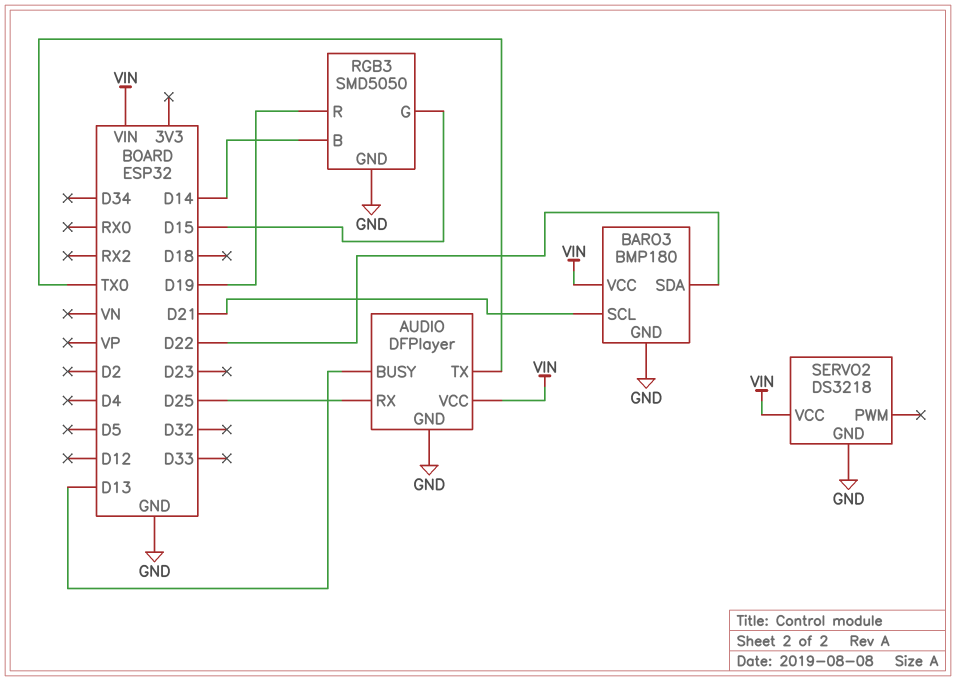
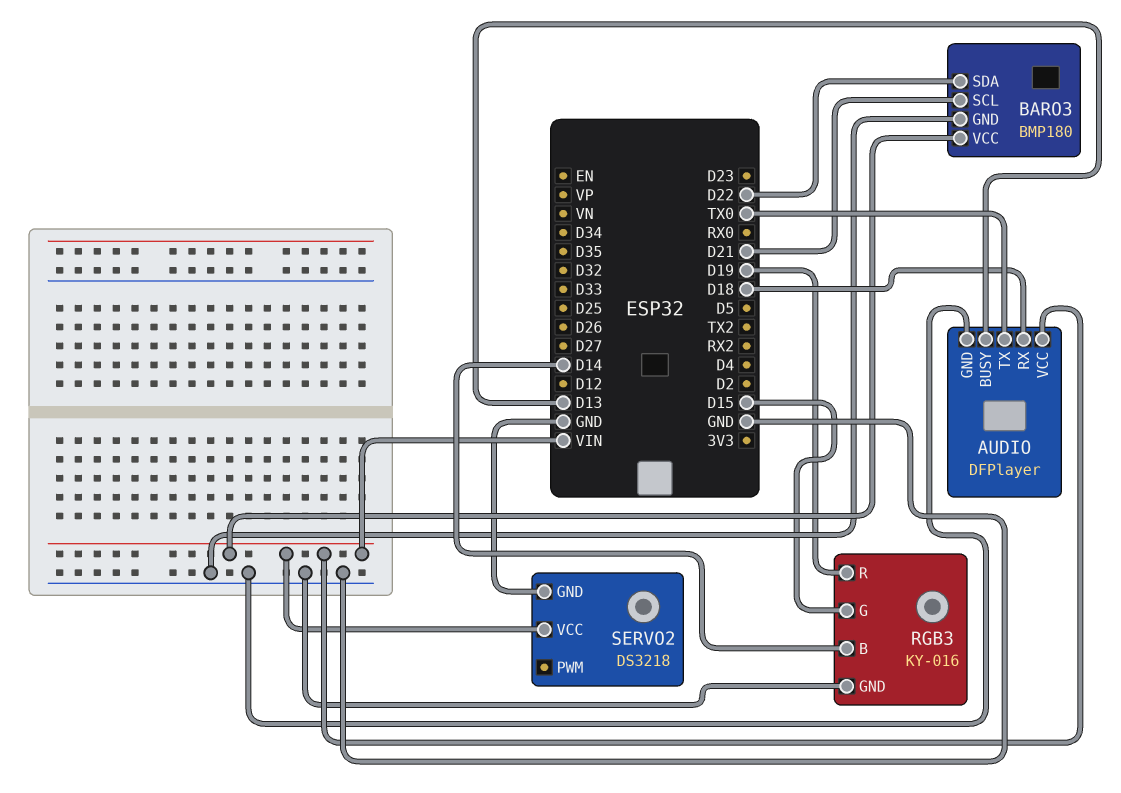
AUDIO pin RX: D25 -> D18
RGB3: SMD5050 -> KY-016

